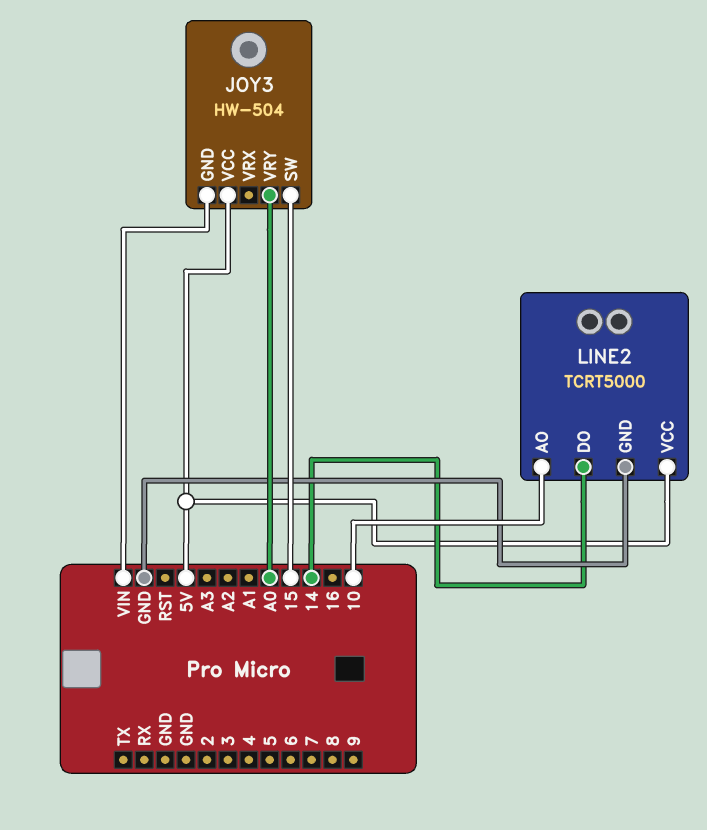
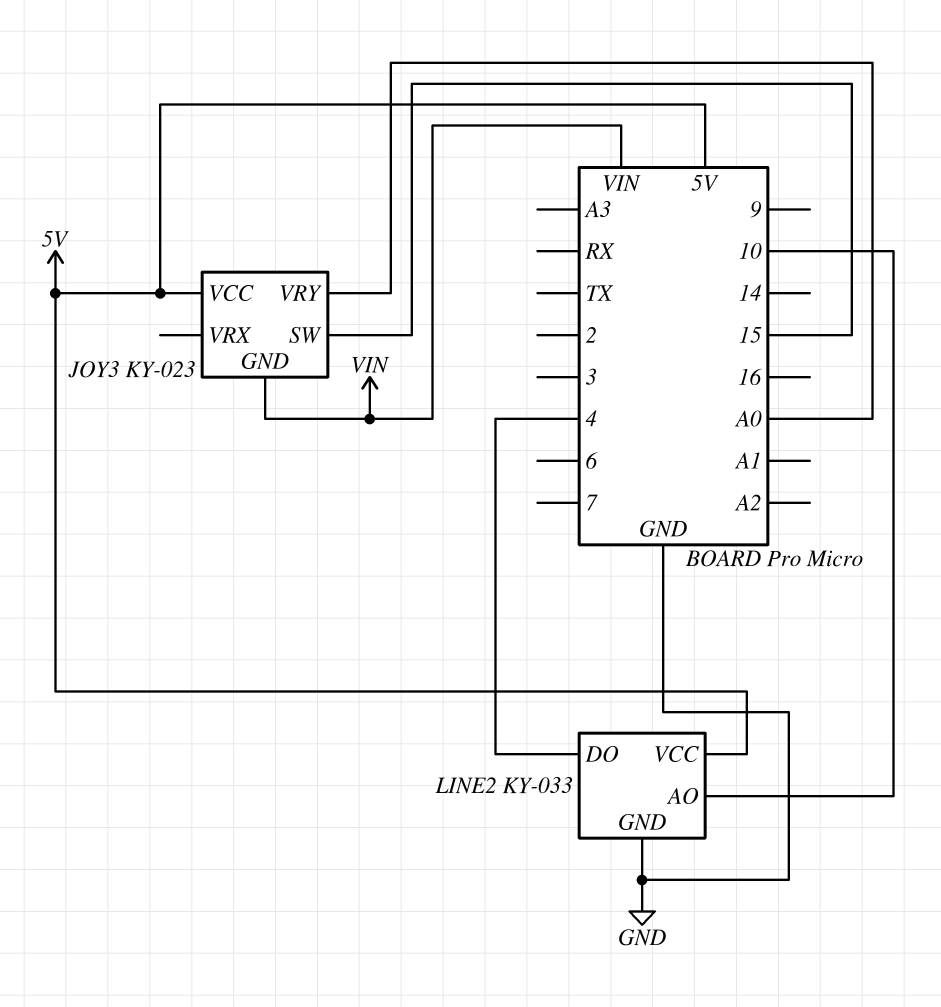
JOY3: HW-504 -> KY-023
LINE2: TCRT5000 -> KY-033
LINE2 pin DO: 14 -> 4

